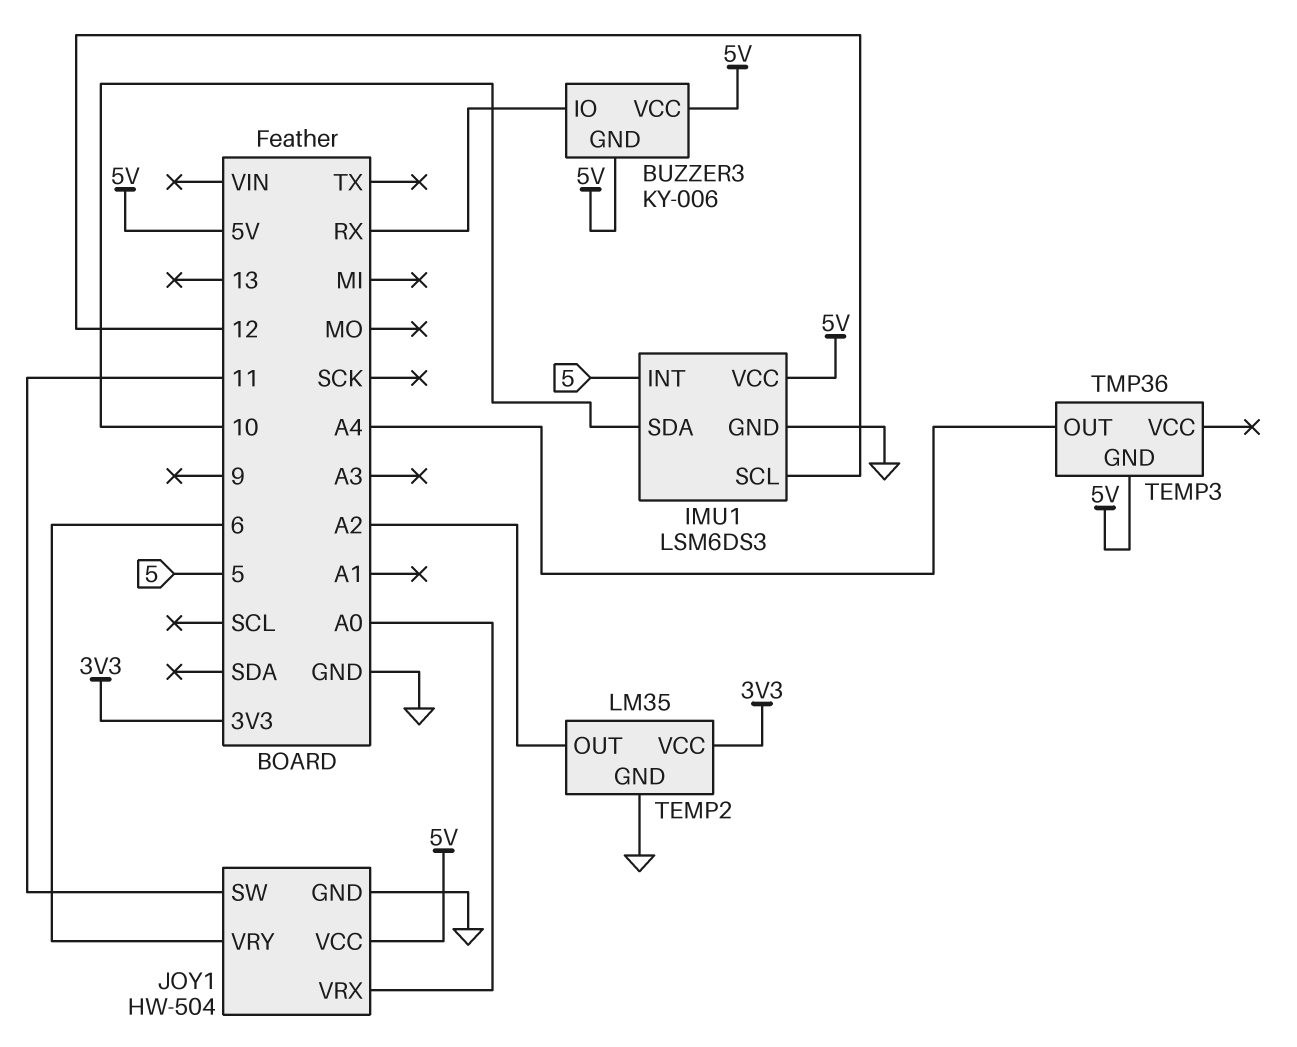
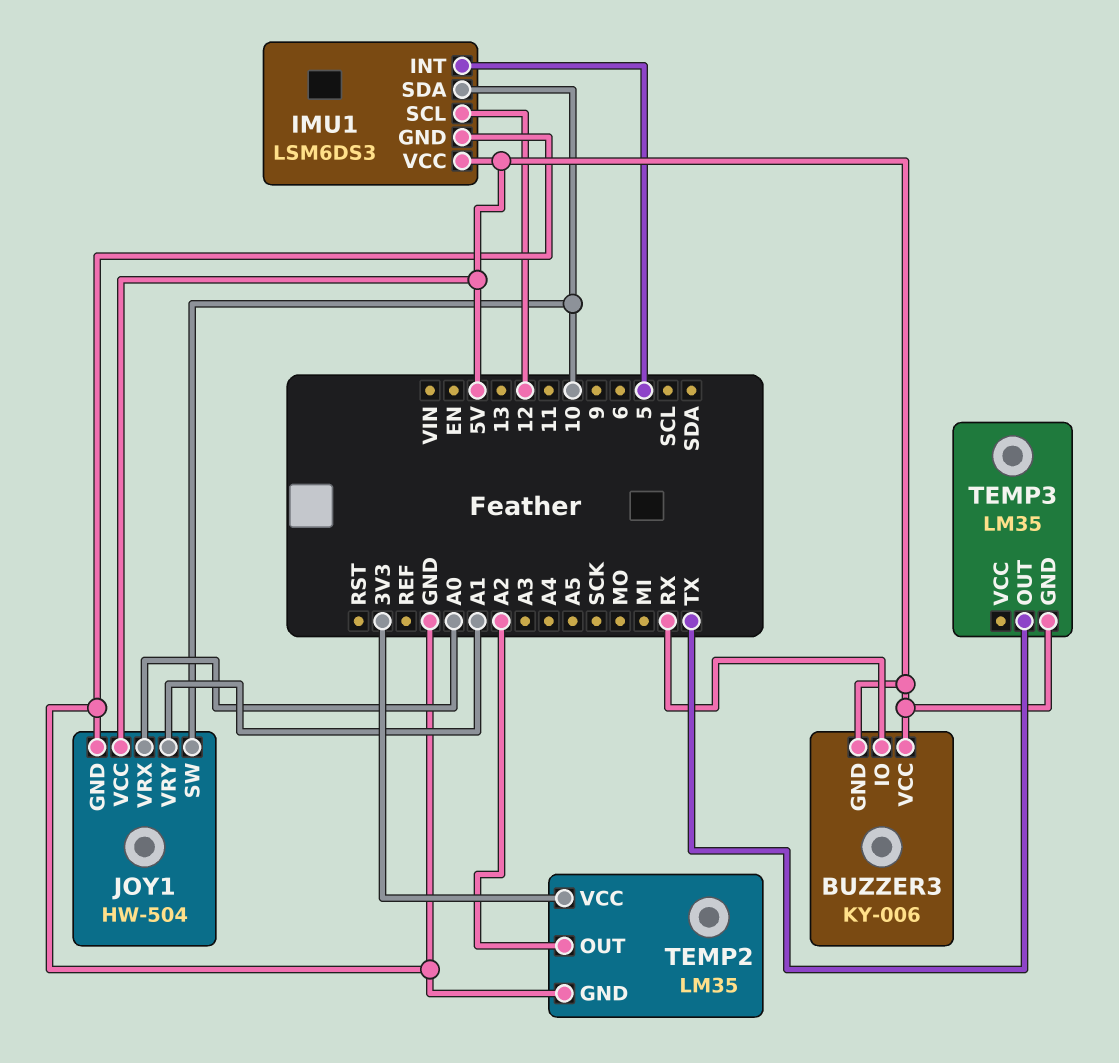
JOY1 pin SW: 11 -> 10
JOY1 pin VRY: 6 -> A1
TEMP3: TMP36 -> LM35
TEMP3 pin OUT: A4 -> TX

